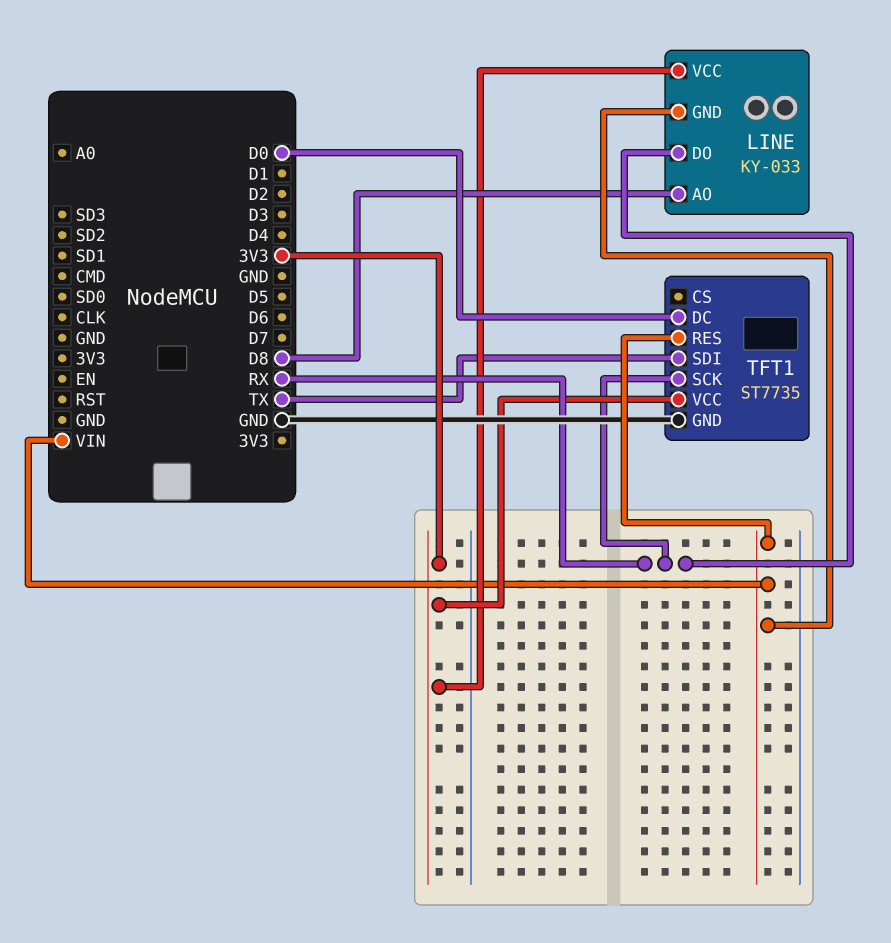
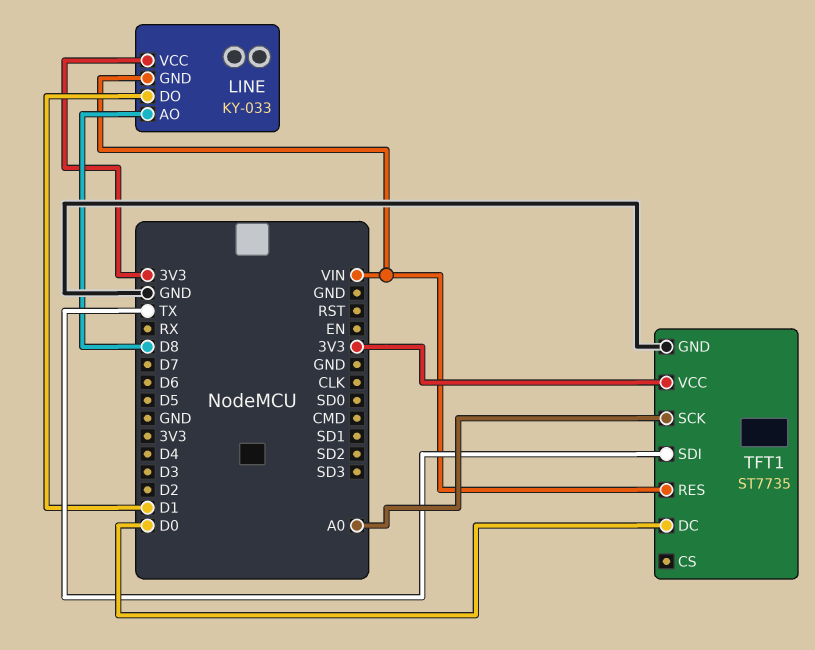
LINE pin DO: RX -> D1
TFT1 pin SCK: RX -> A0

